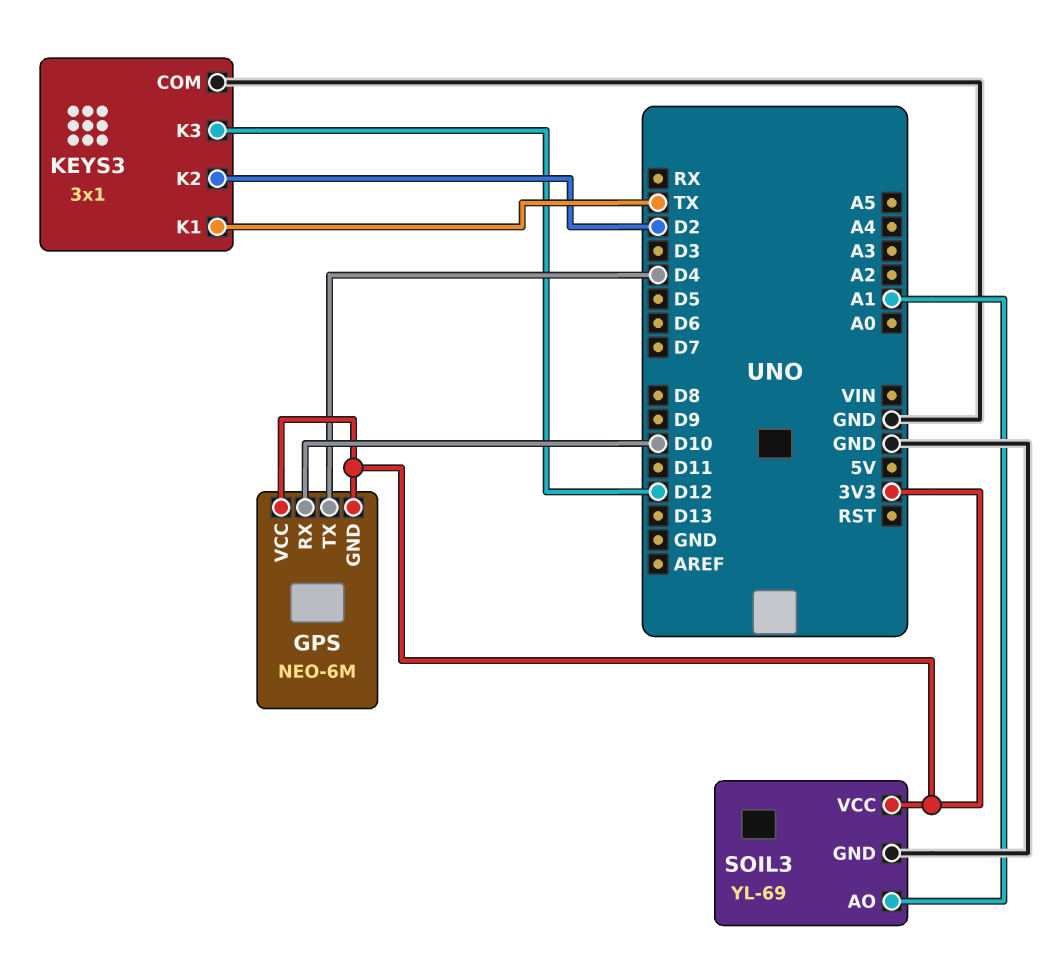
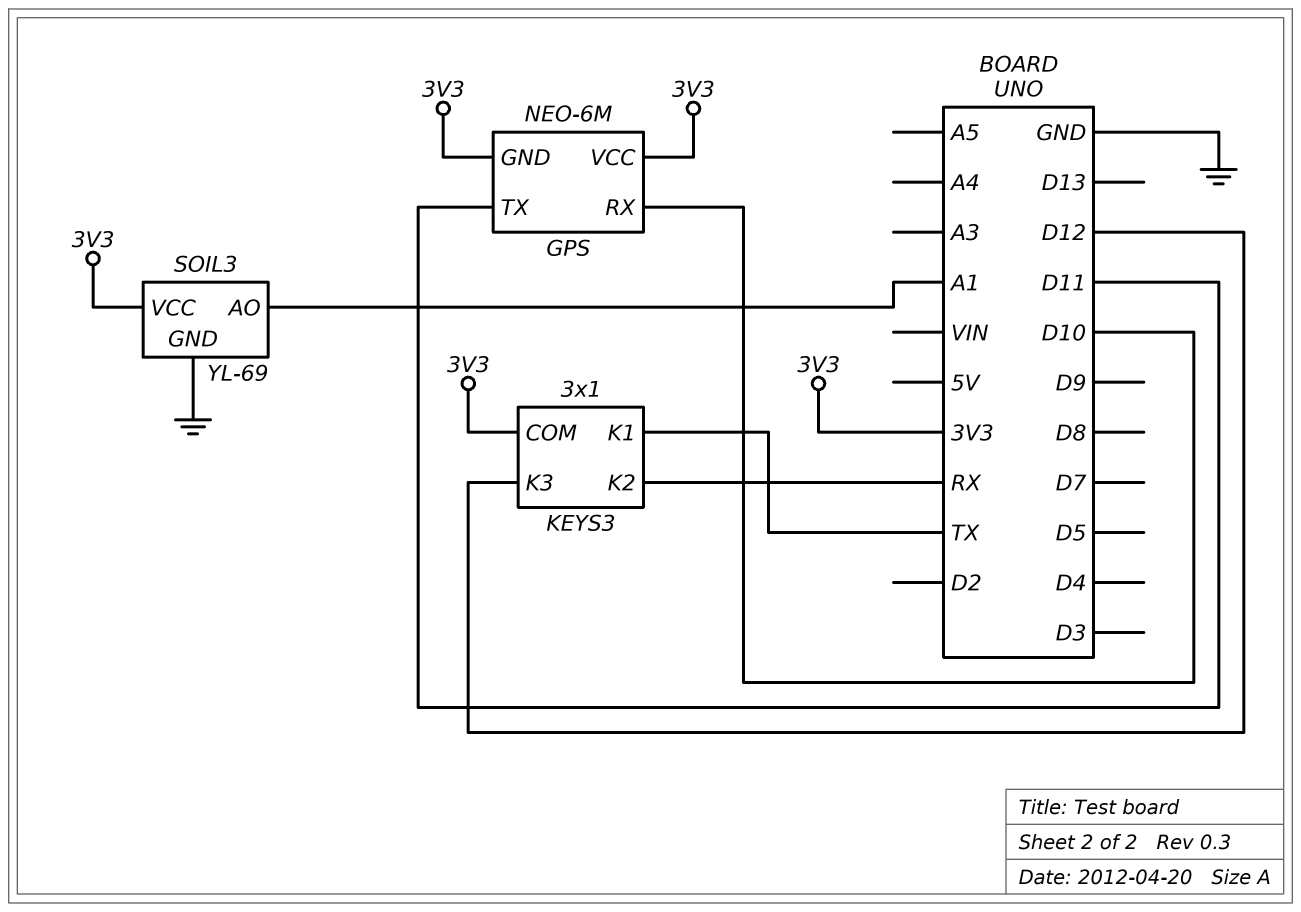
GPS pin TX: D4 -> D11
KEYS3 pin COM: GND -> 3V3
KEYS3 pin K2: D2 -> RX

